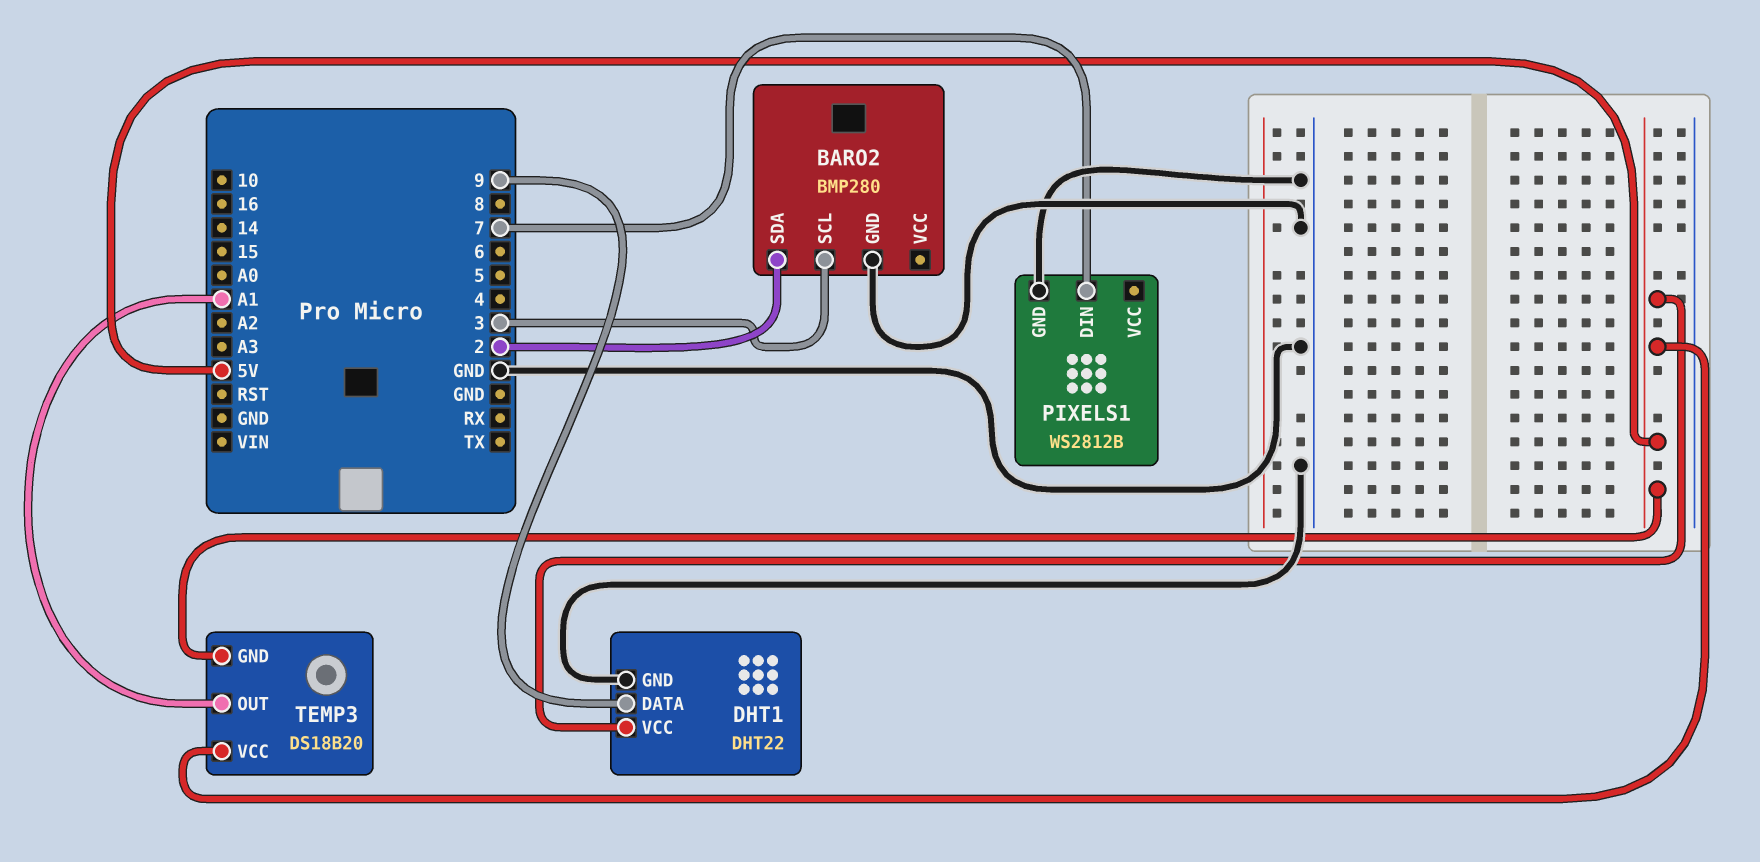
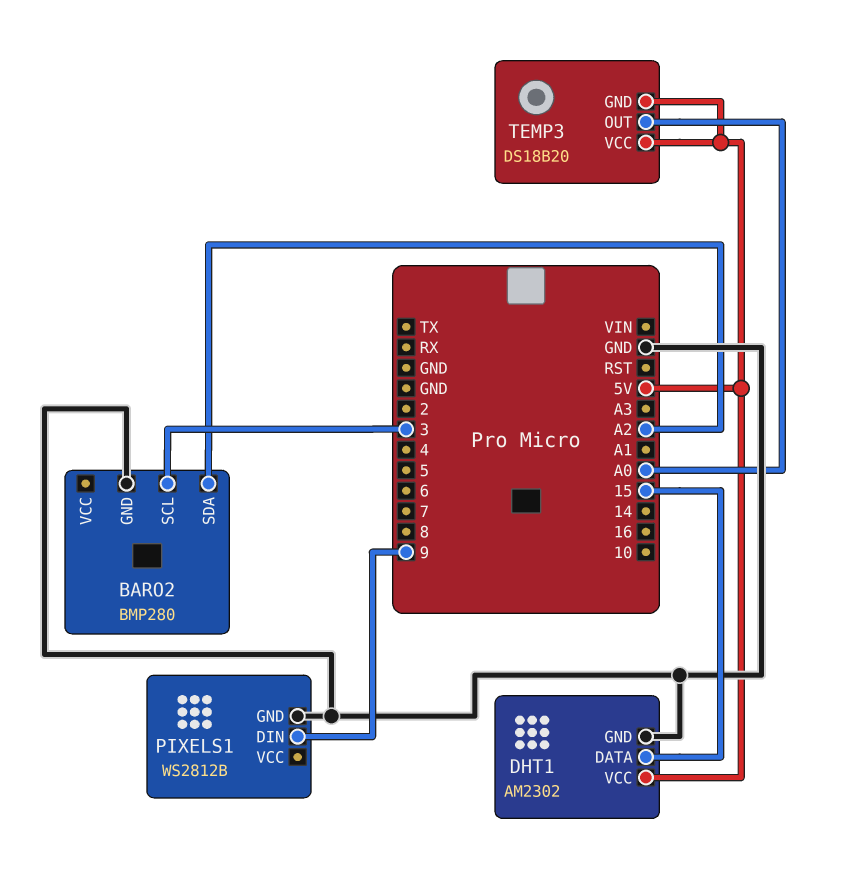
BARO2 pin SDA: 2 -> A2
DHT1: DHT22 -> AM2302
DHT1 pin DATA: 9 -> 15
PIXELS1 pin DIN: 7 -> 9
TEMP3 pin OUT: A1 -> A0

